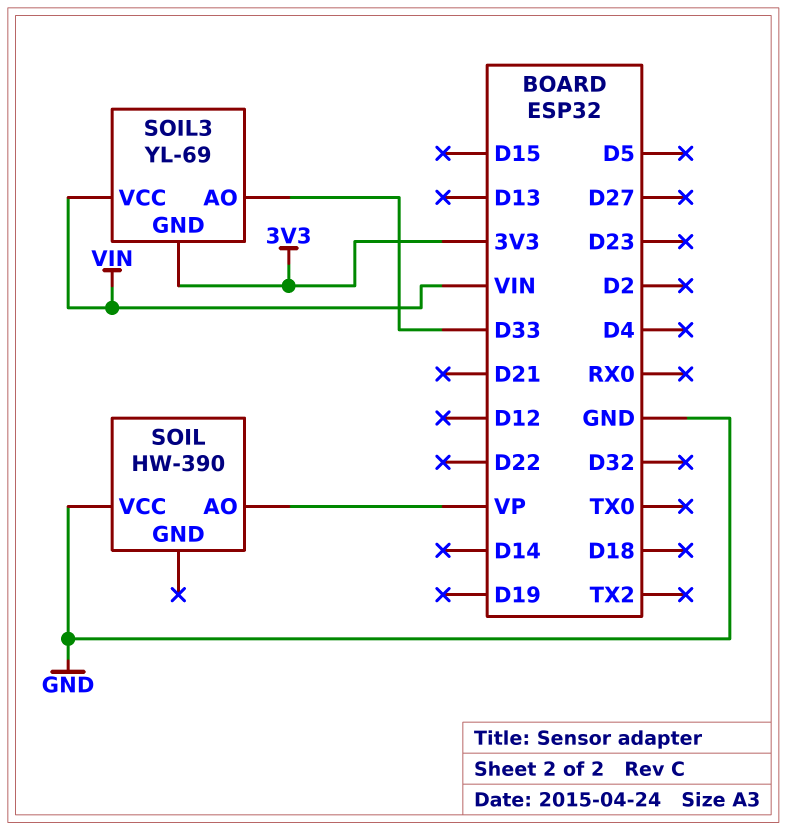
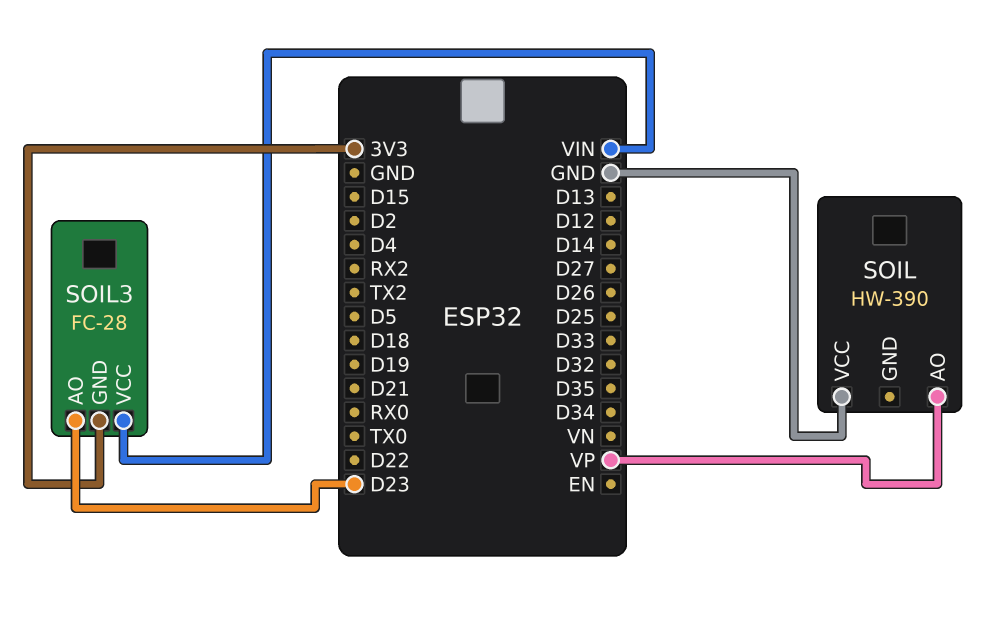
SOIL3: YL-69 -> FC-28
SOIL3 pin AO: D33 -> D23

